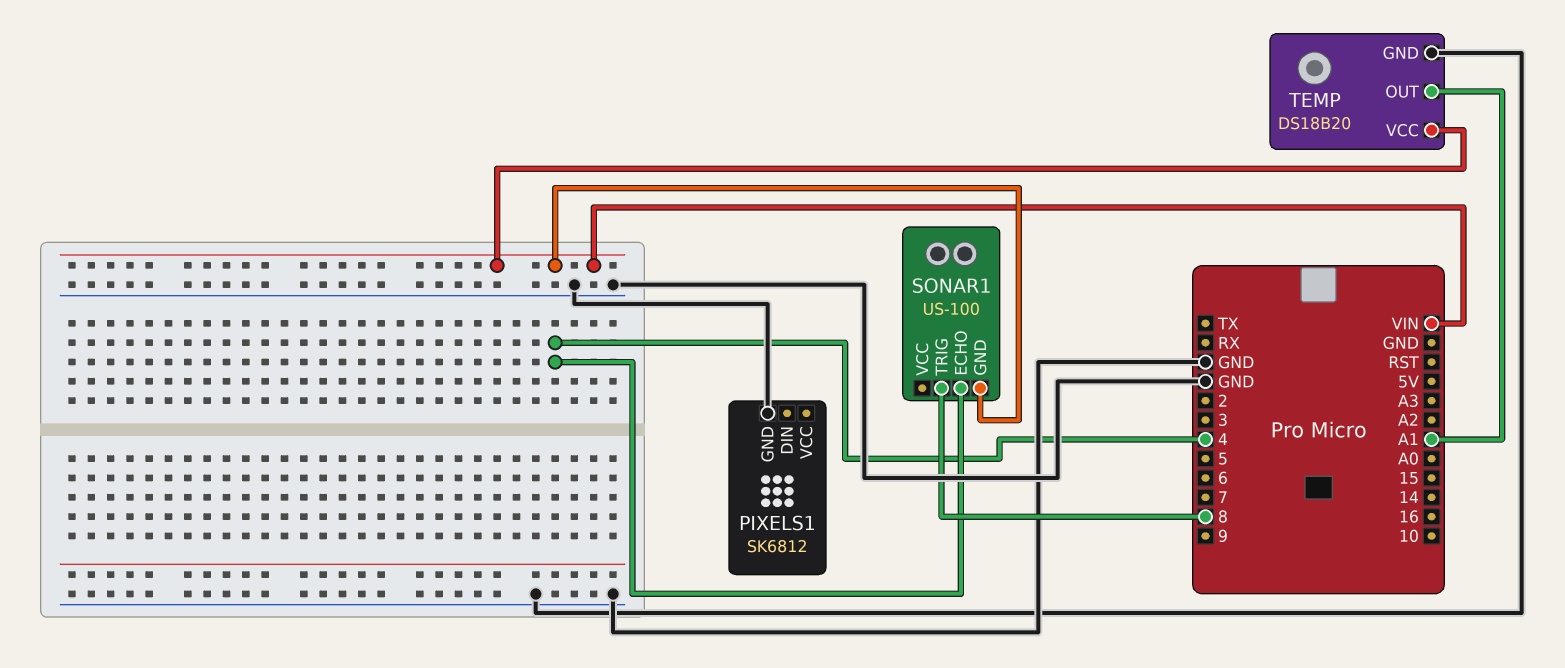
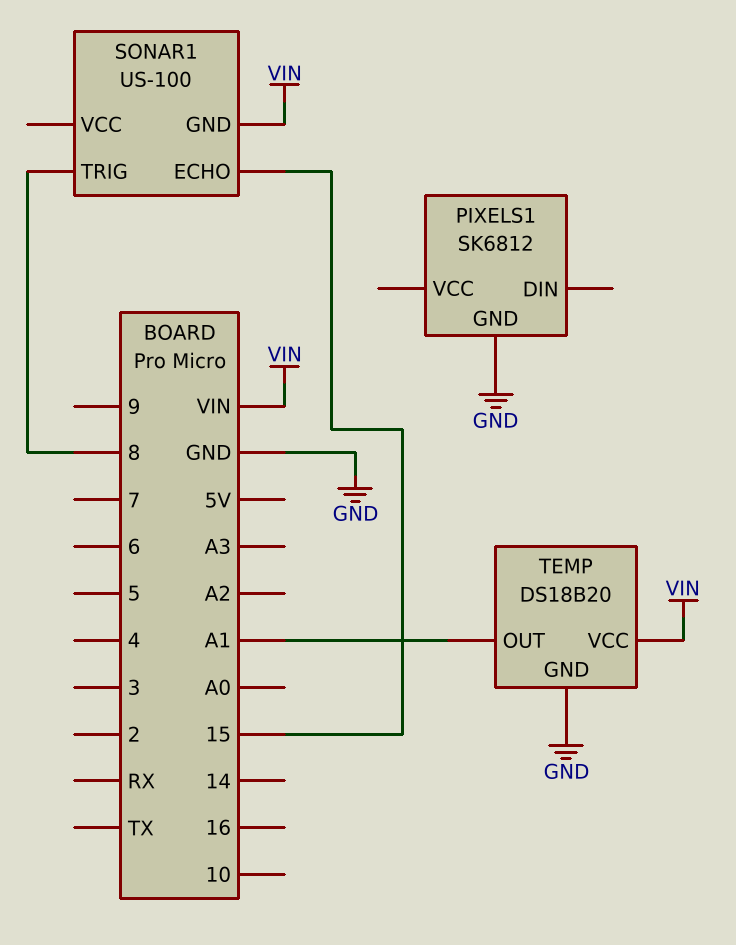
SONAR1 pin ECHO: 4 -> 15

